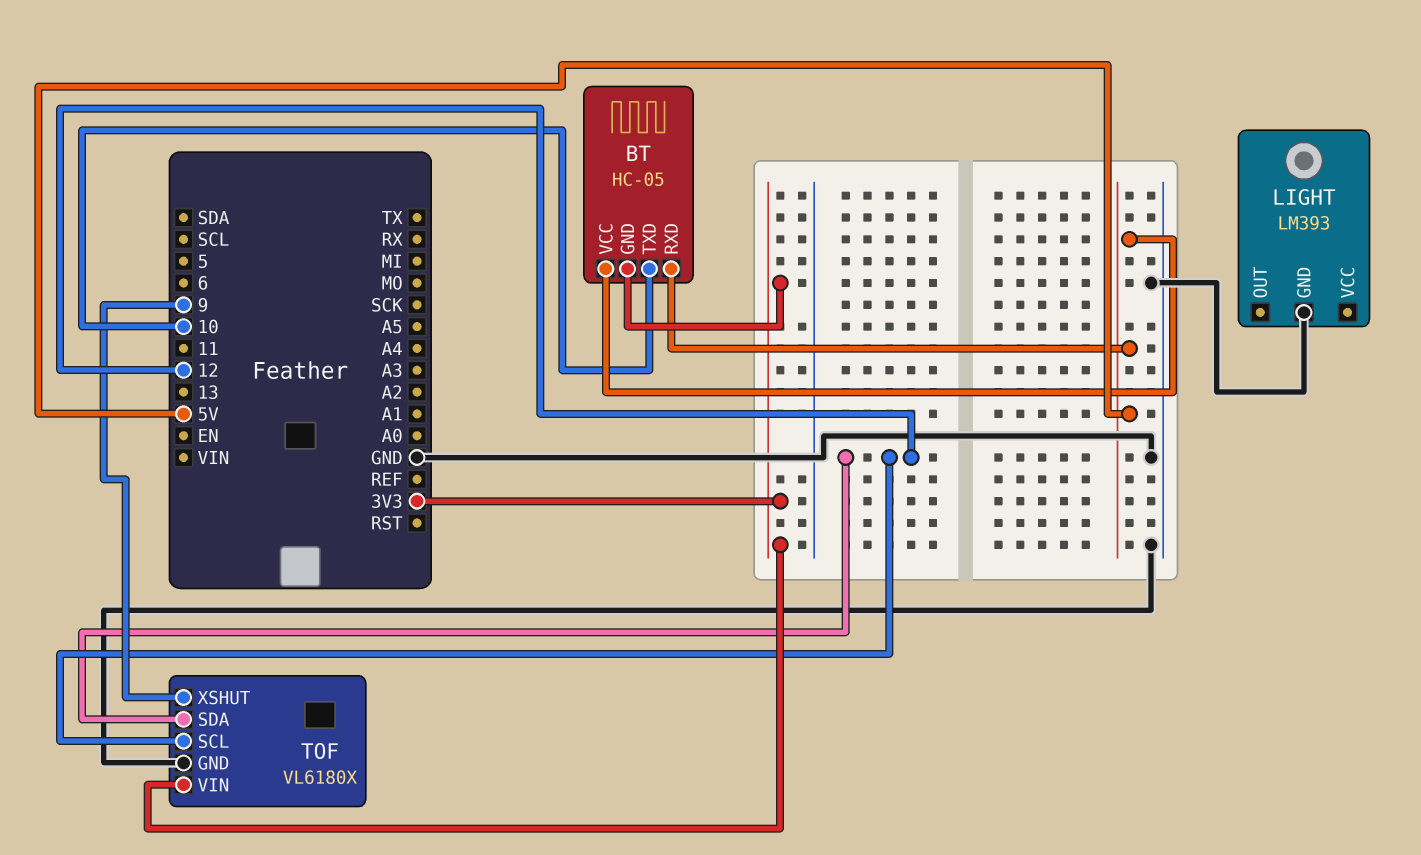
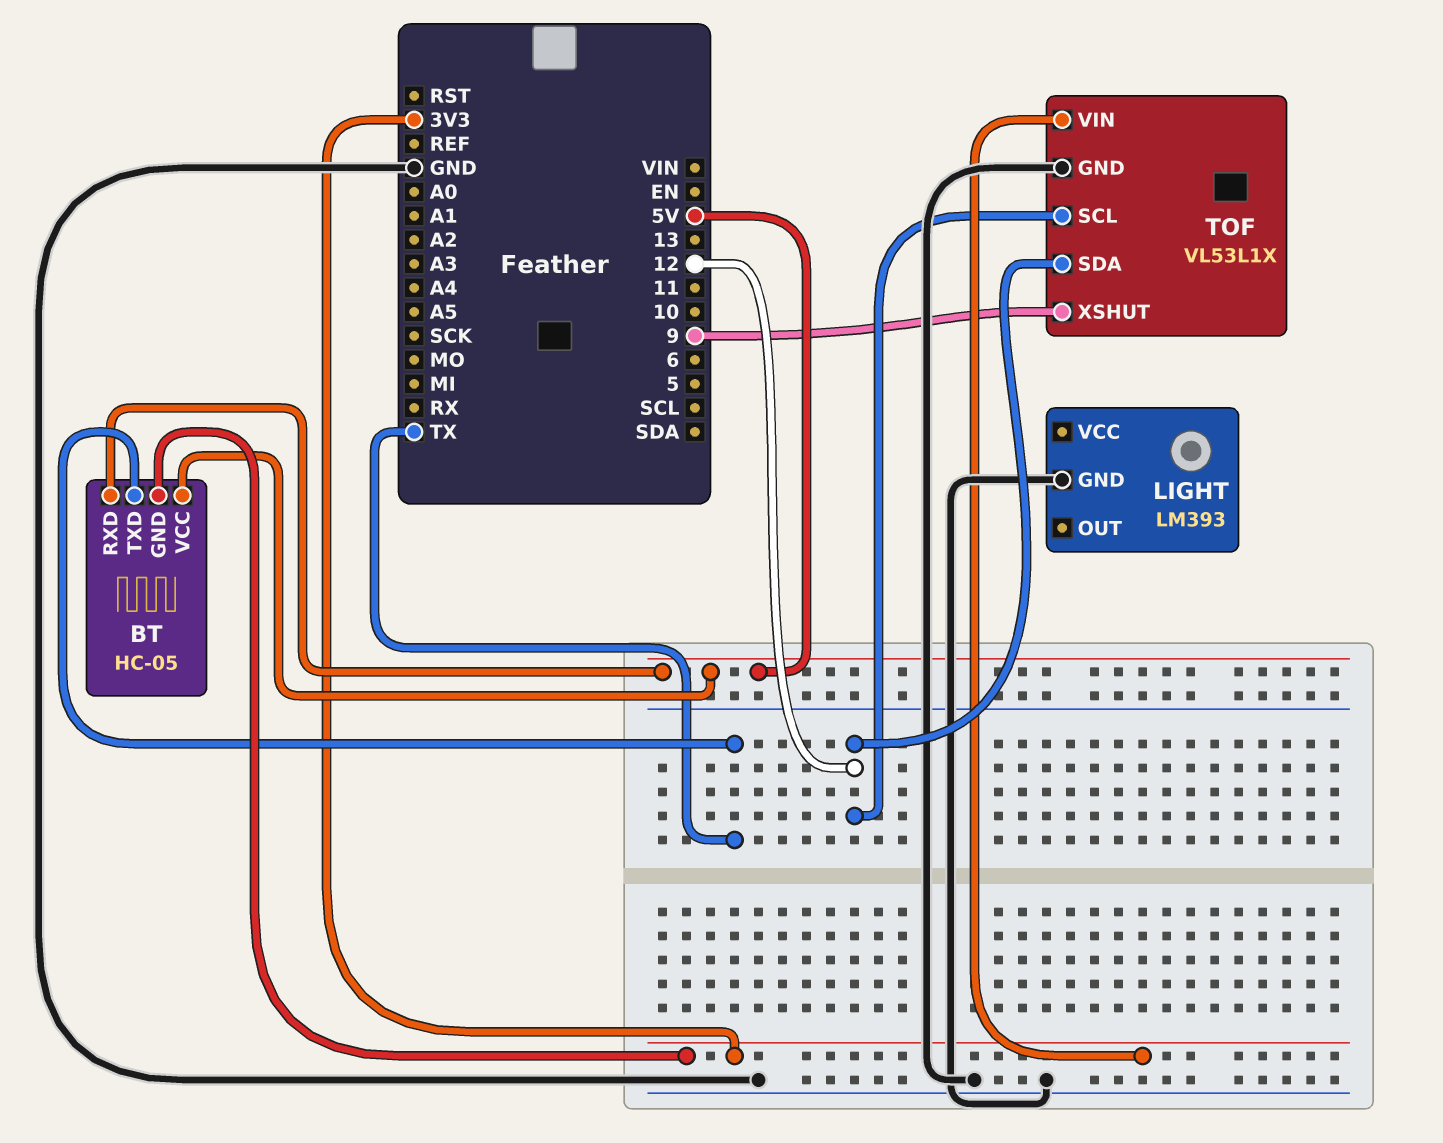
BT pin TXD: 10 -> TX
TOF: VL6180X -> VL53L1X

